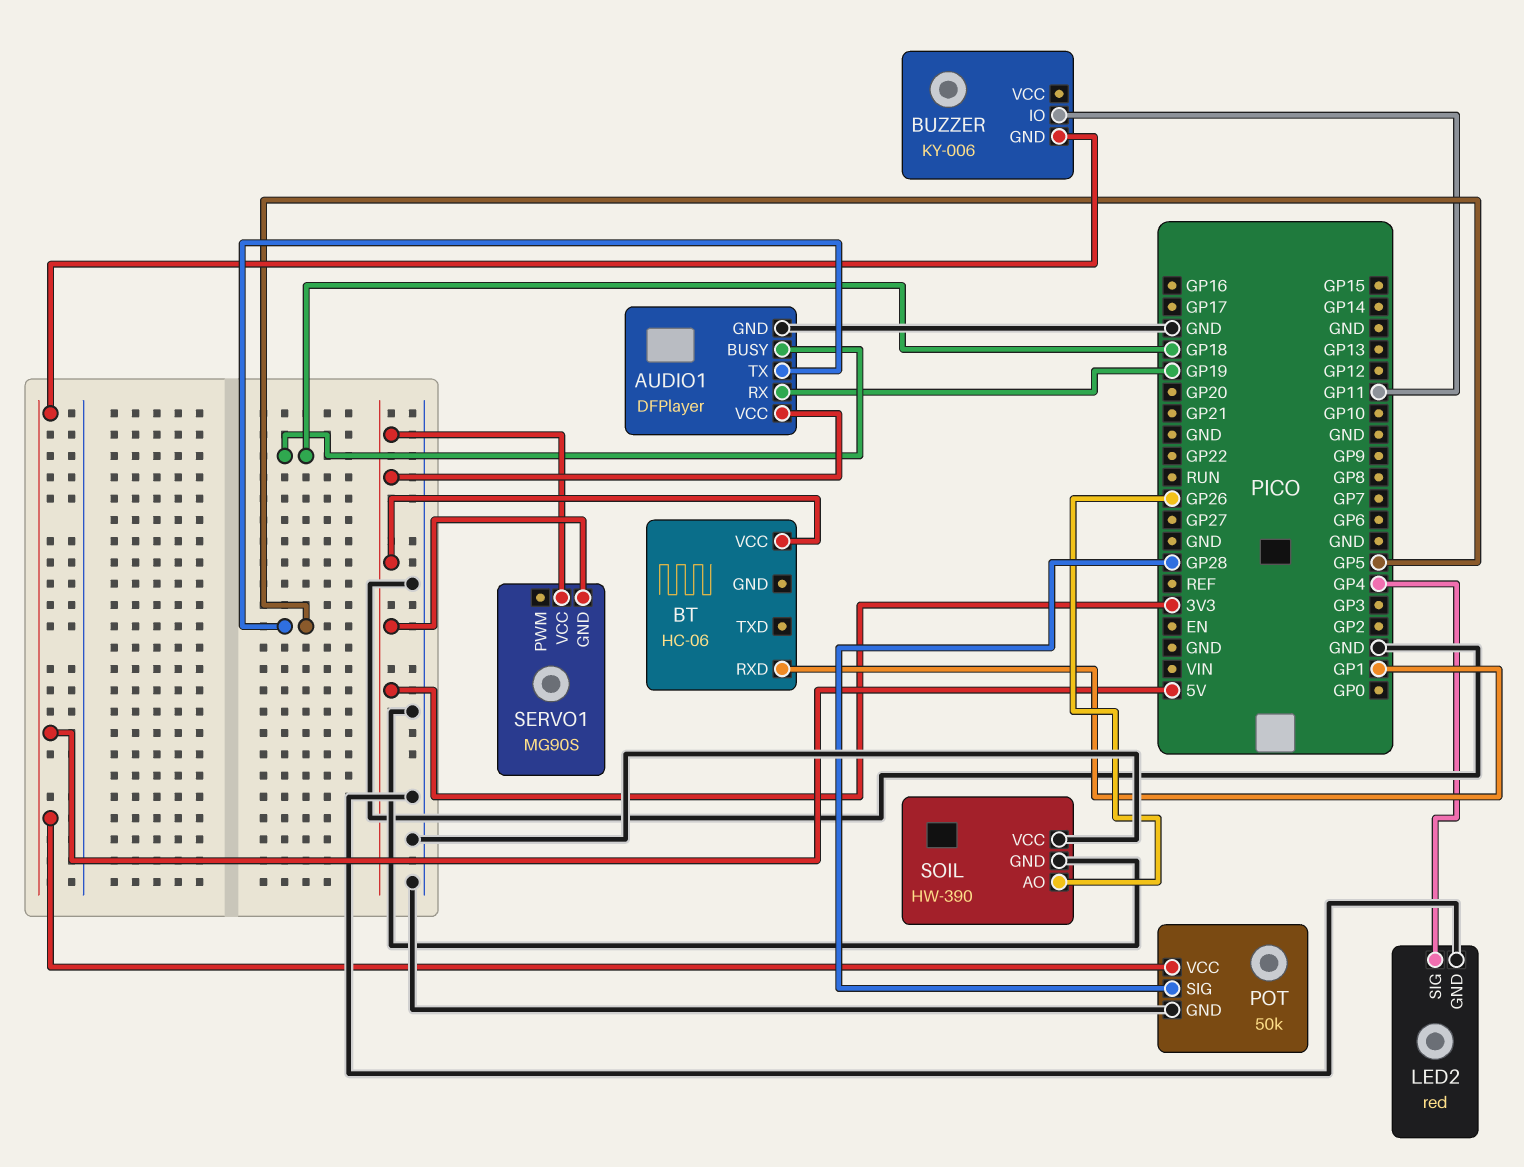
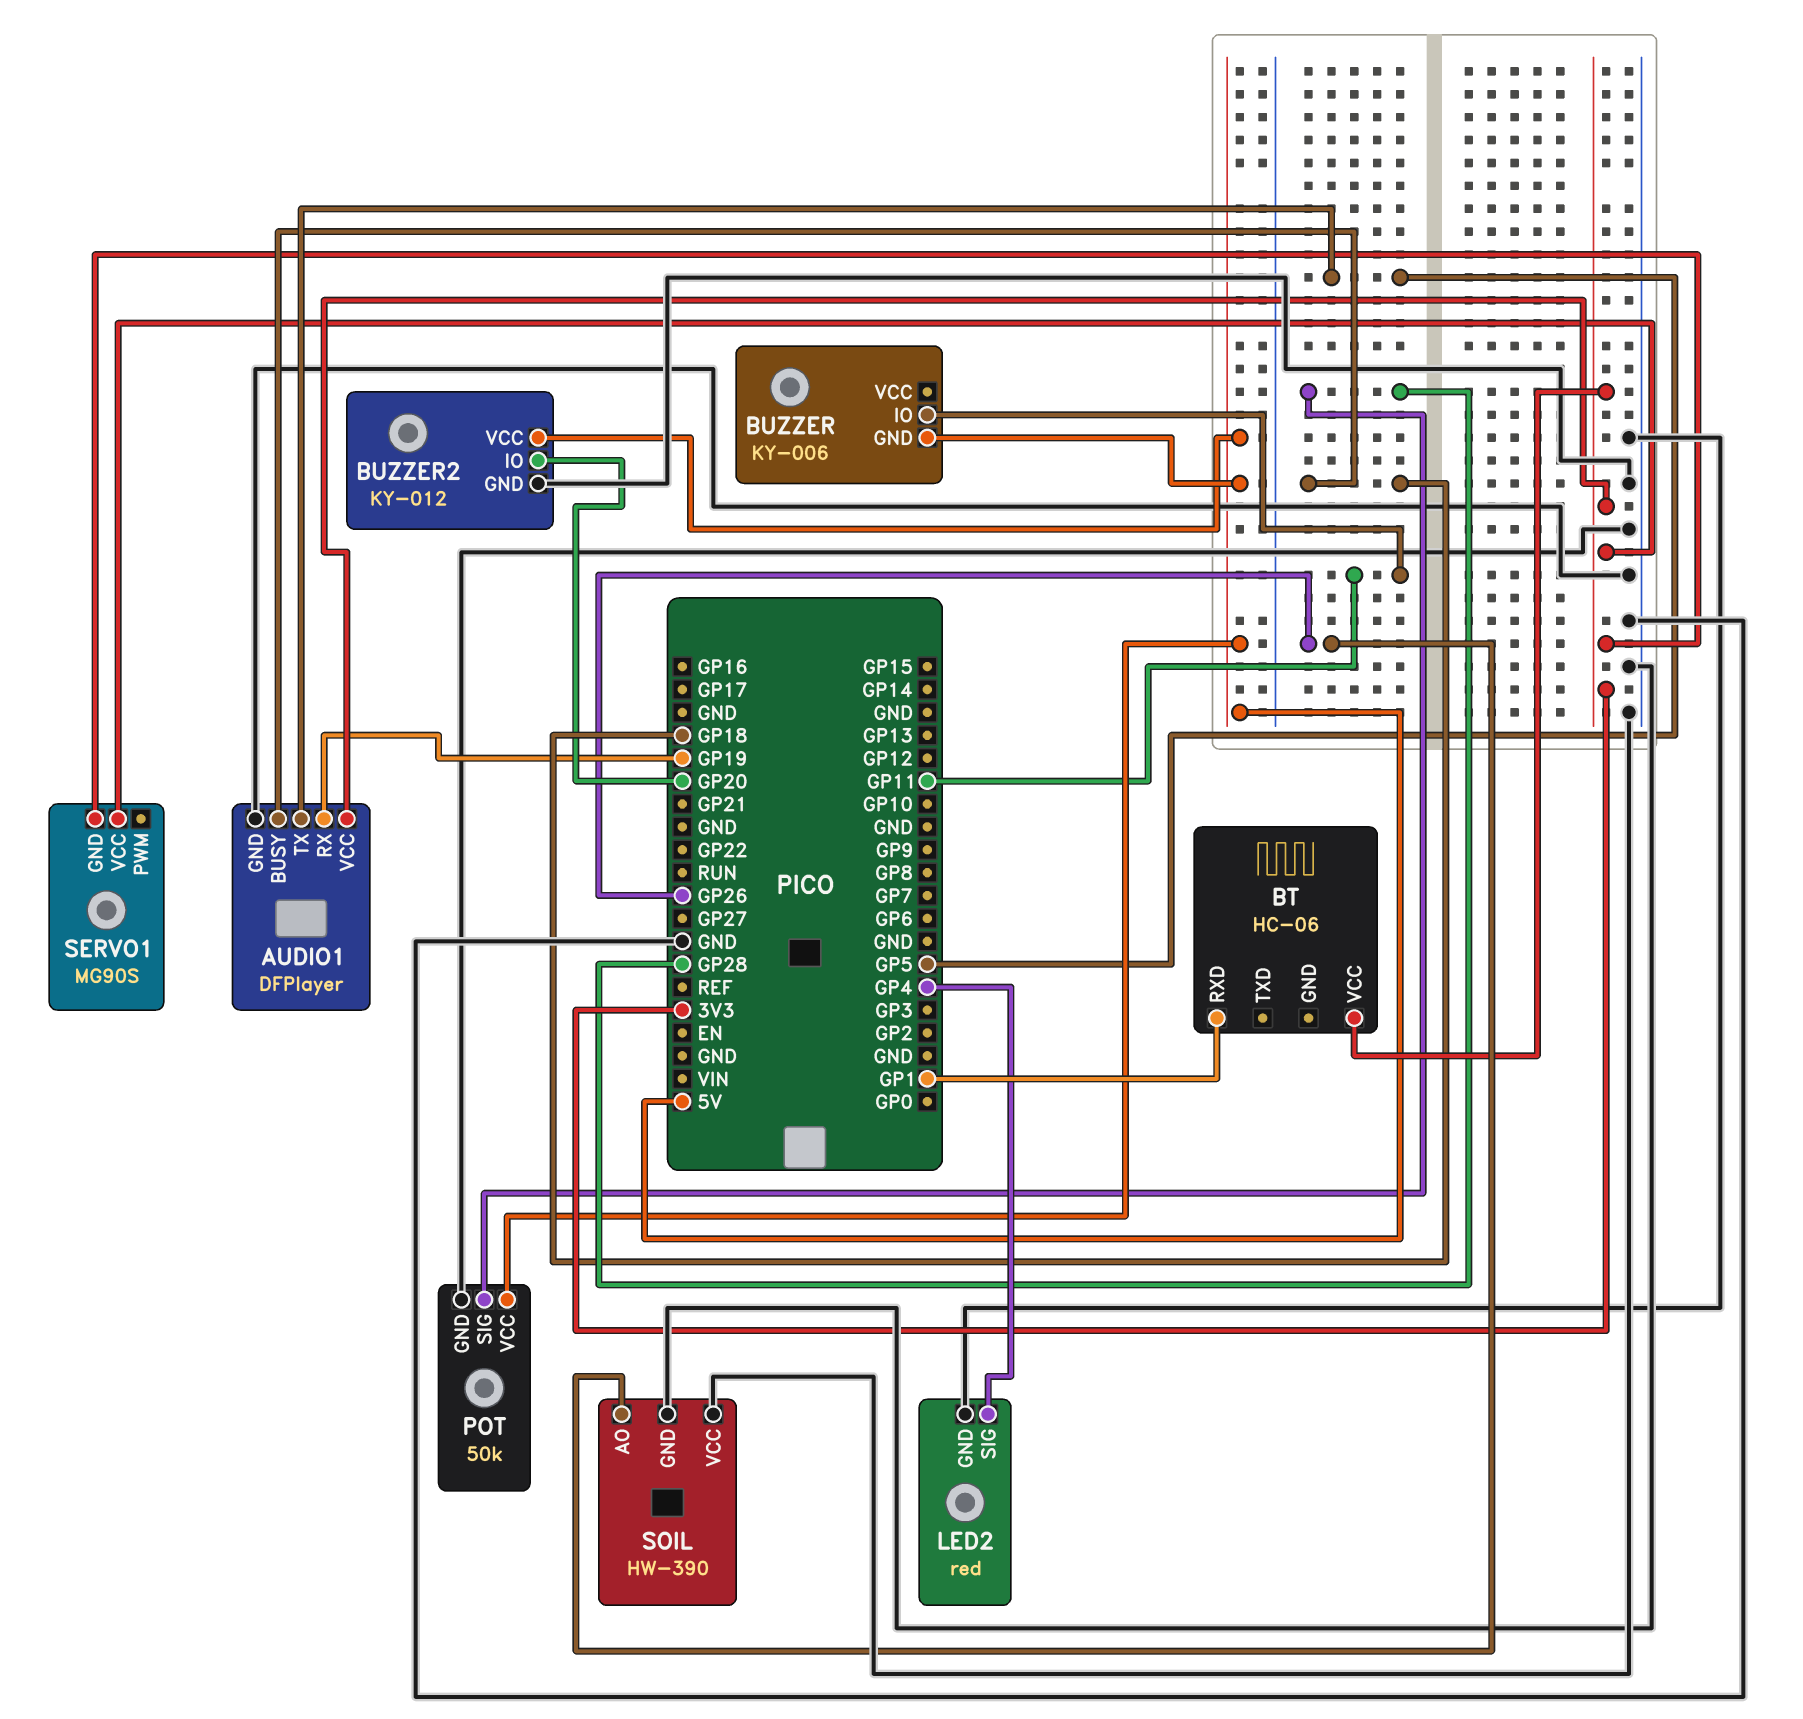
BUZZER2: none -> KY-012
BUZZER2 pin GND: none -> GND
BUZZER2 pin IO: none -> GP20
BUZZER2 pin VCC: none -> 5V

